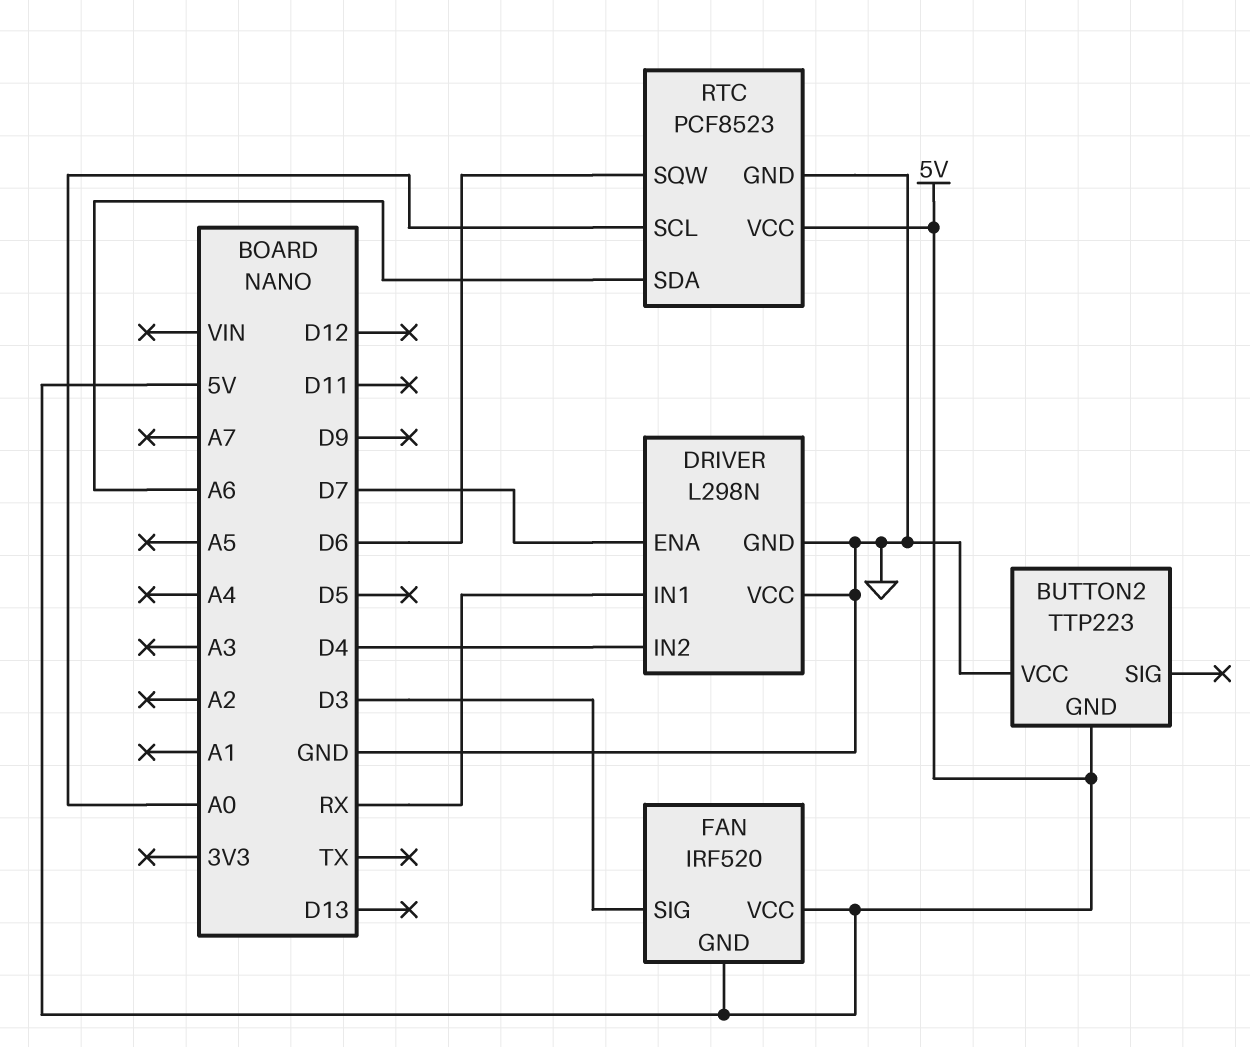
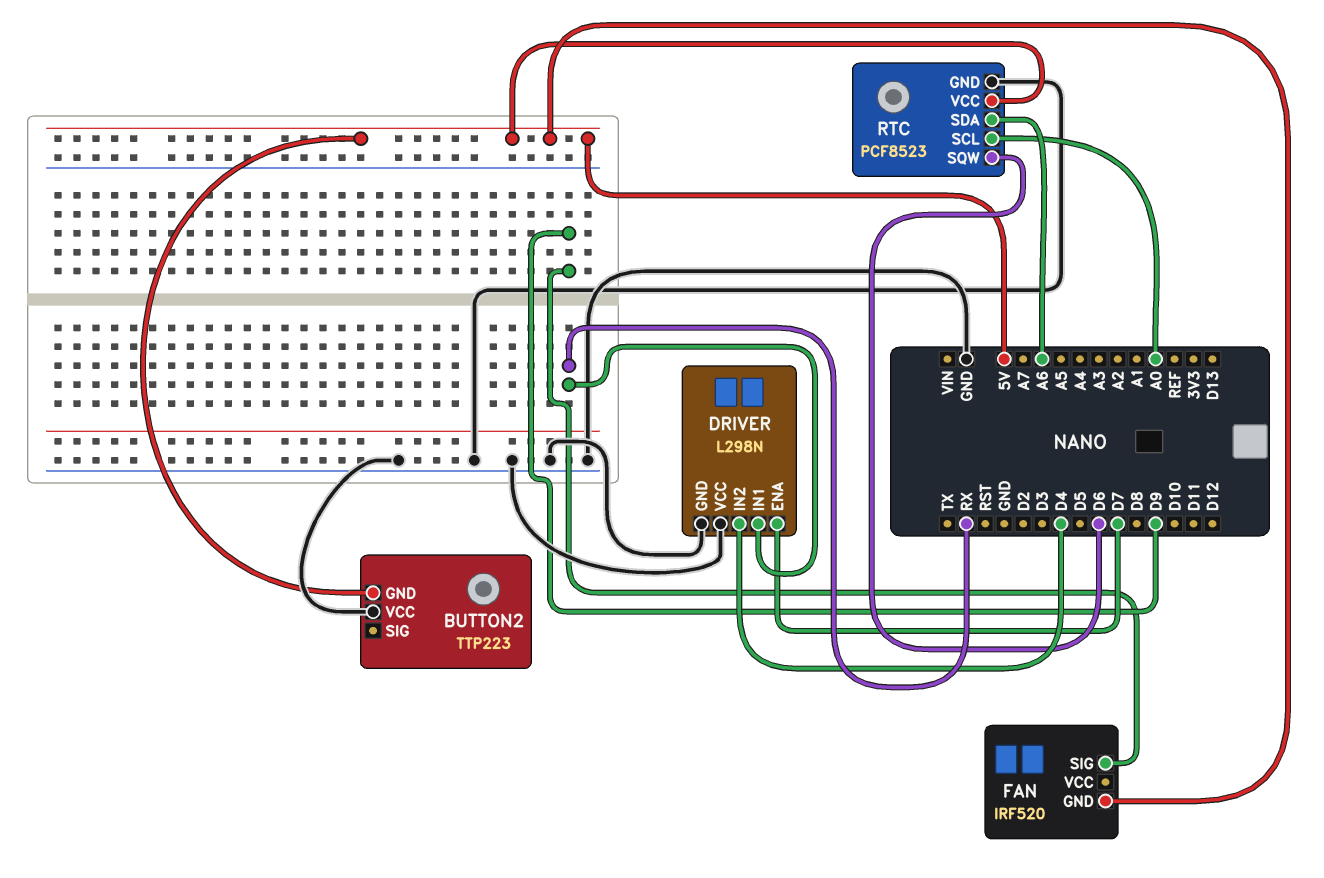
FAN pin SIG: D3 -> D9
FAN pin VCC: 5V -> none

